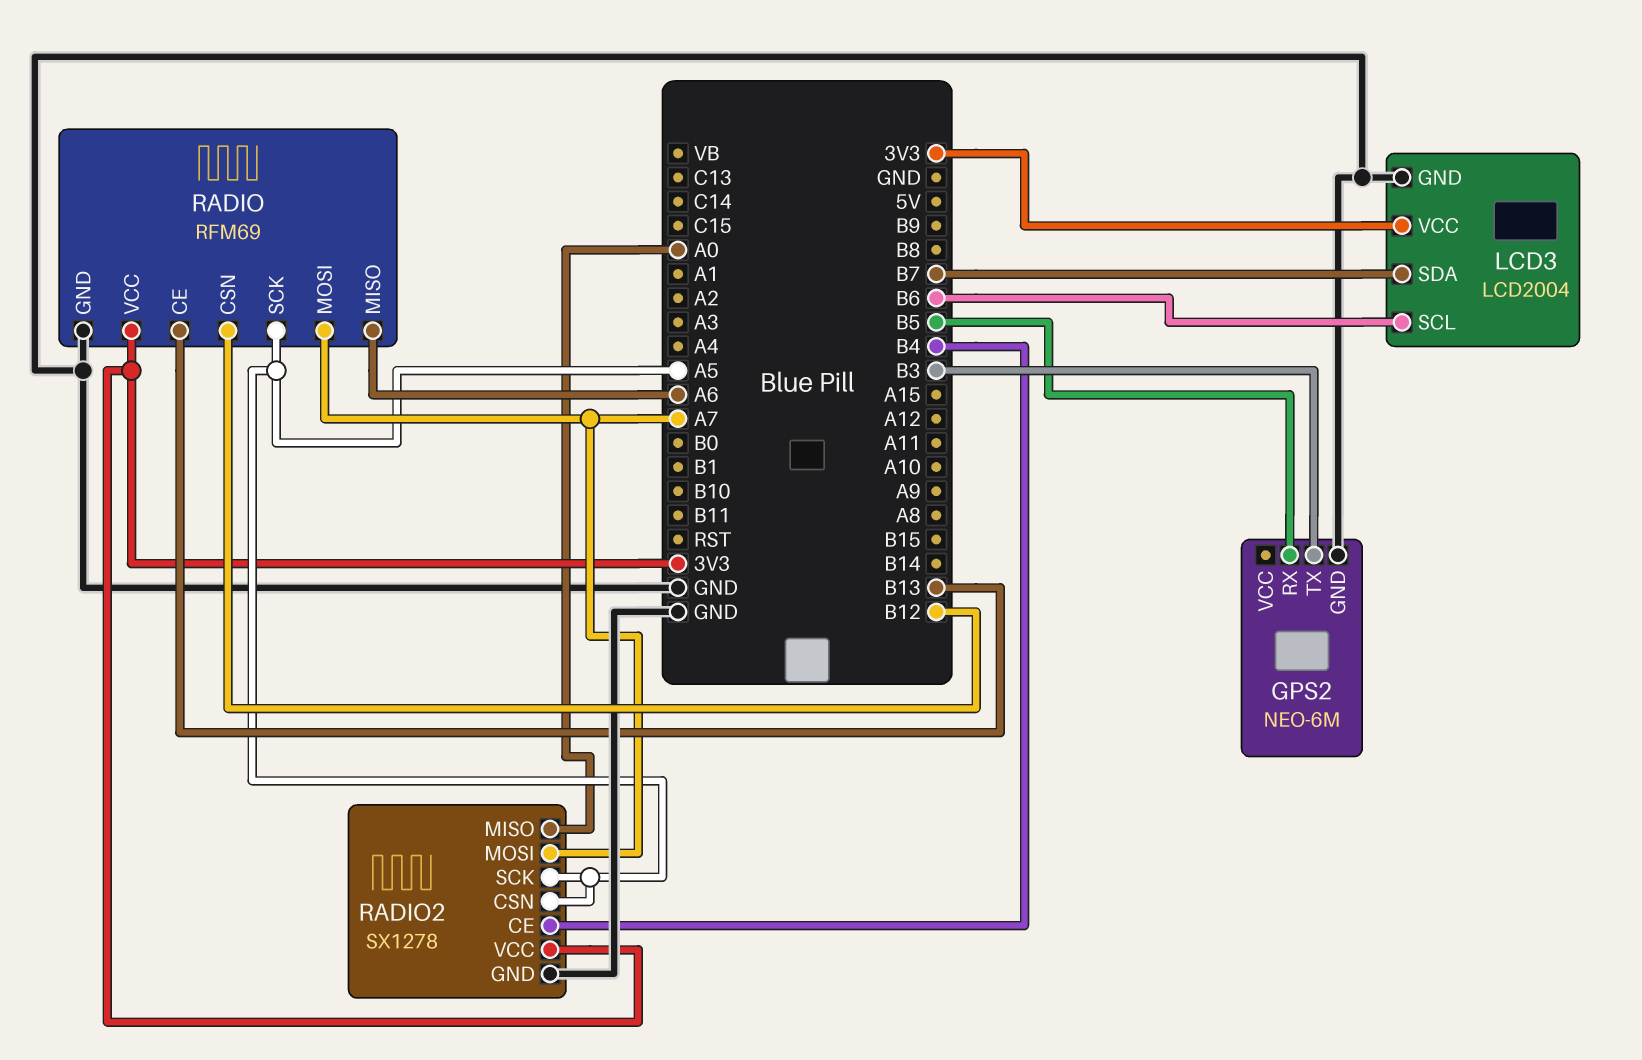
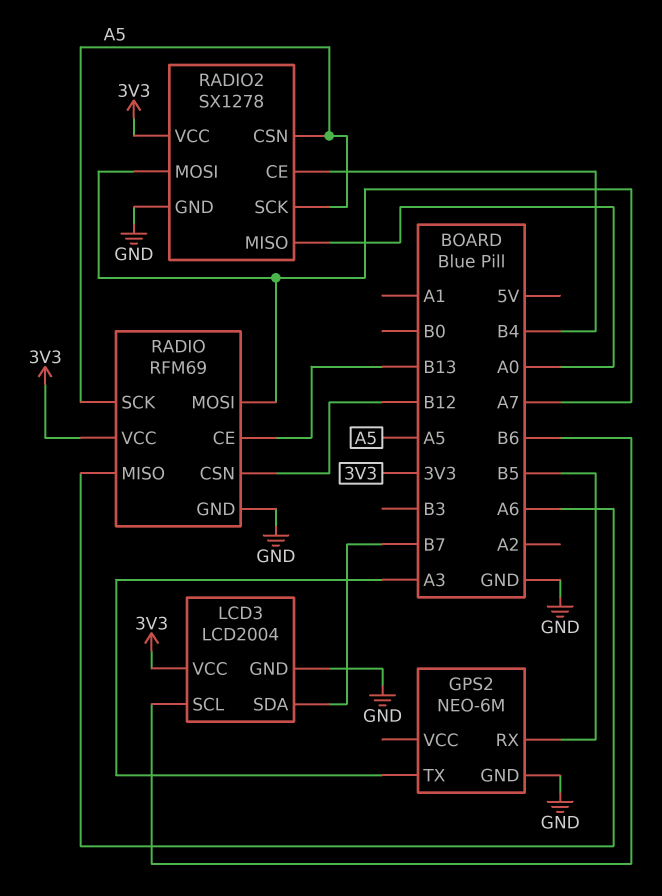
GPS2 pin TX: B3 -> A3

